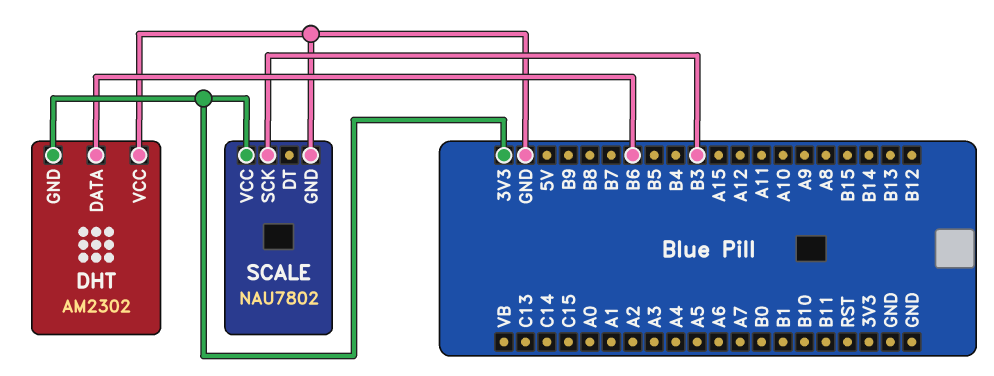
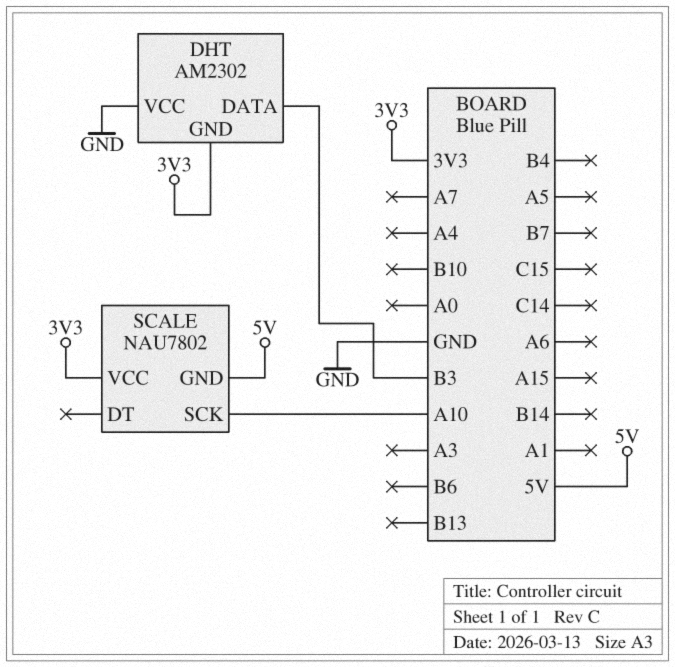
DHT pin DATA: B6 -> B3
SCALE pin GND: GND -> 5V
SCALE pin SCK: B3 -> A10

